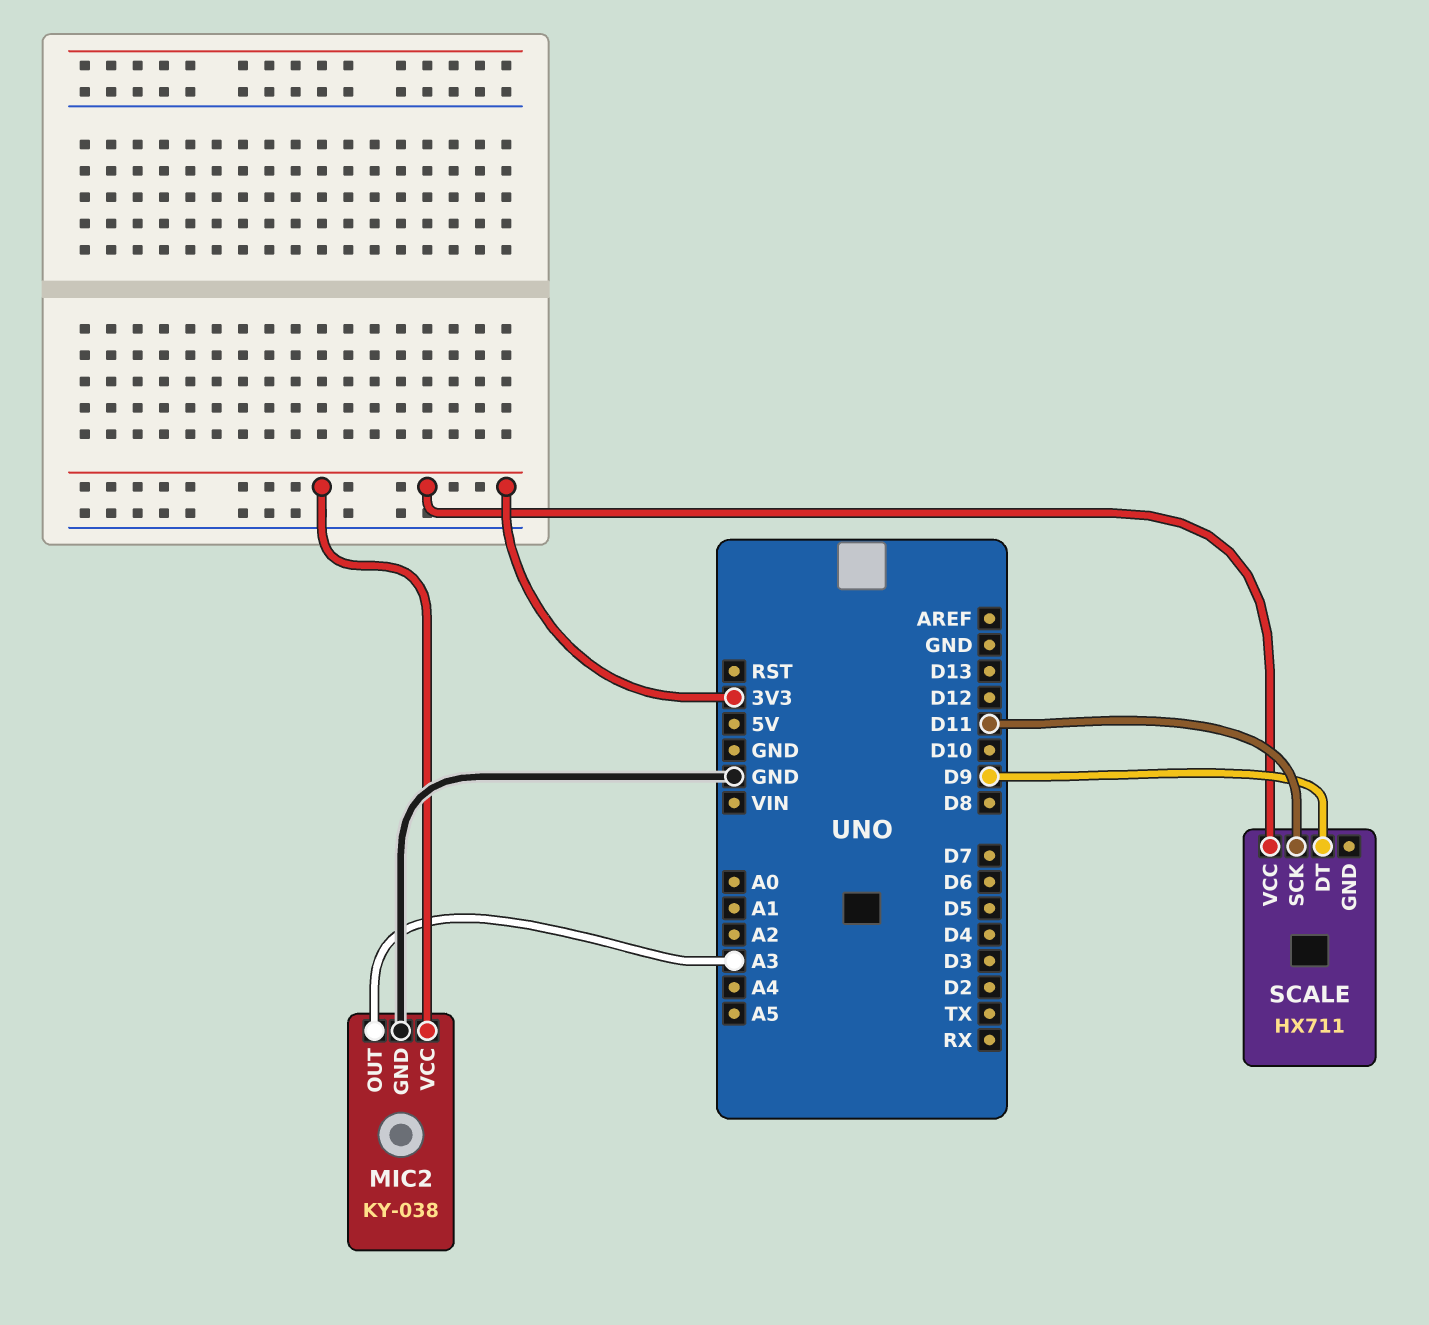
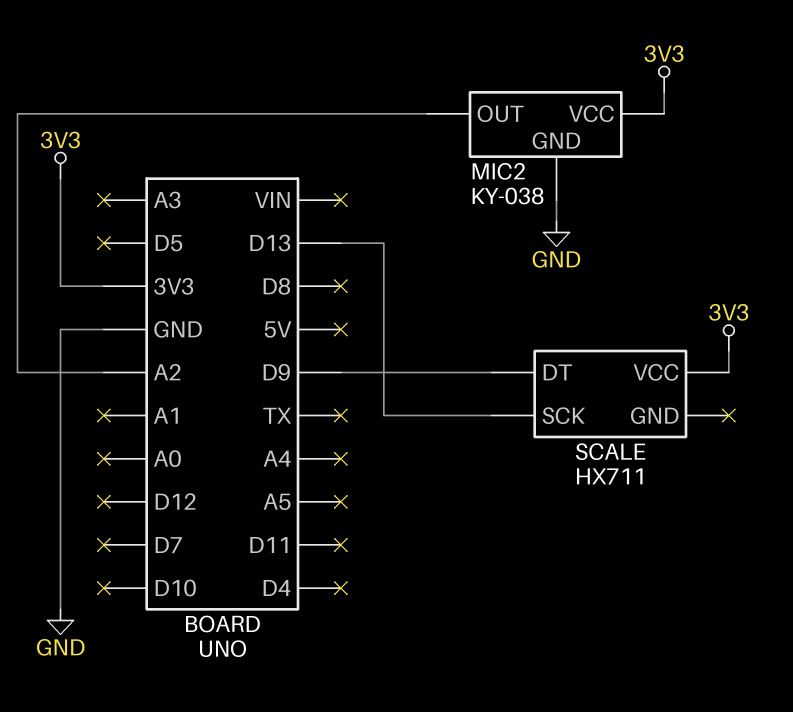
MIC2 pin OUT: A3 -> A2
SCALE pin SCK: D11 -> D13

